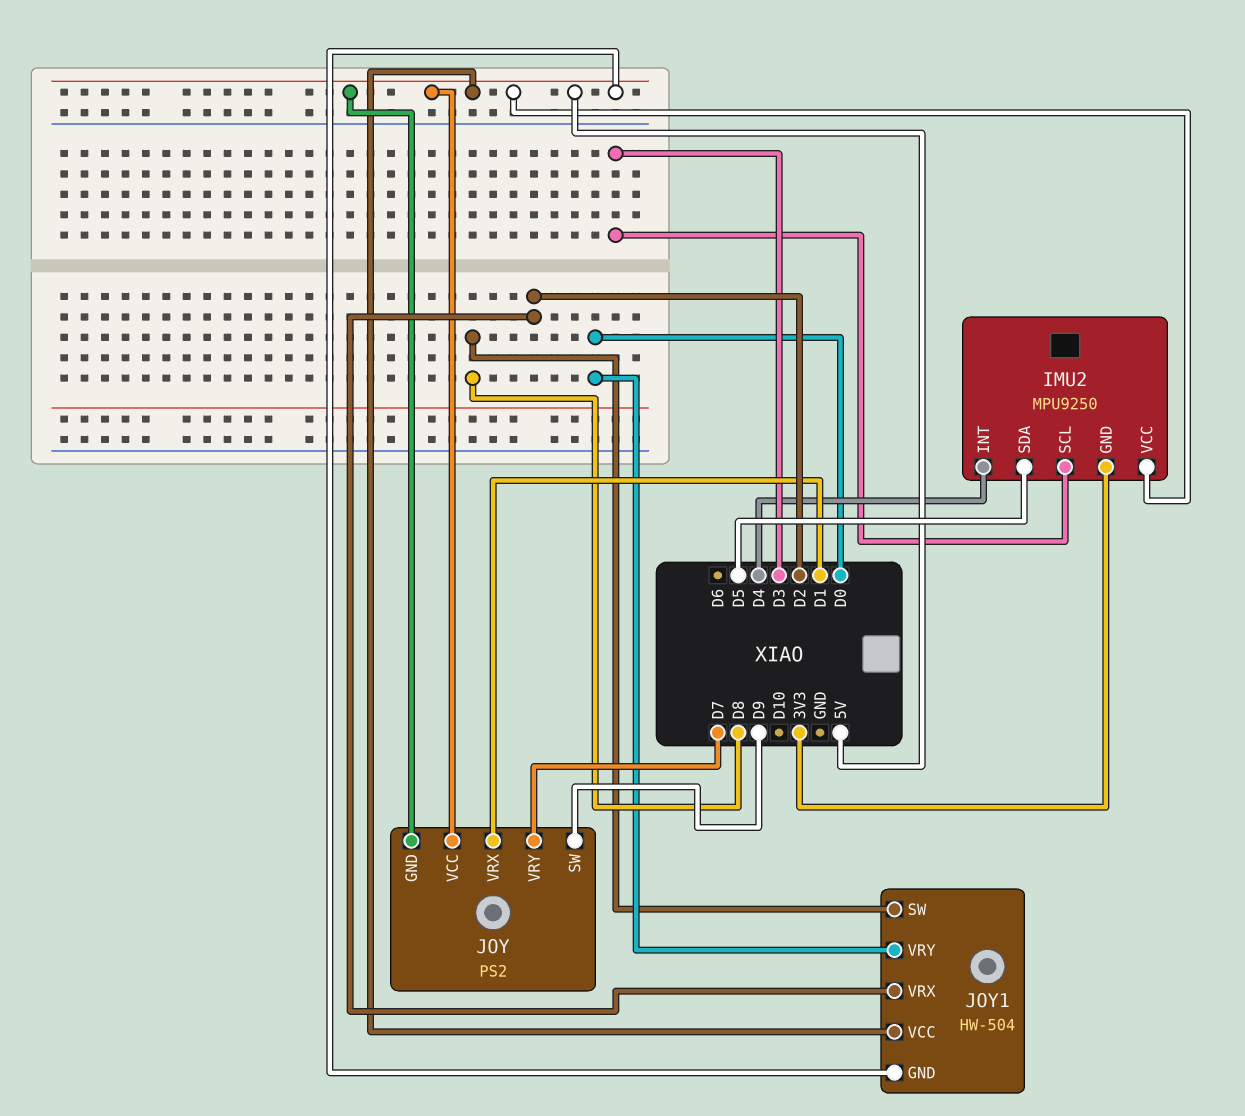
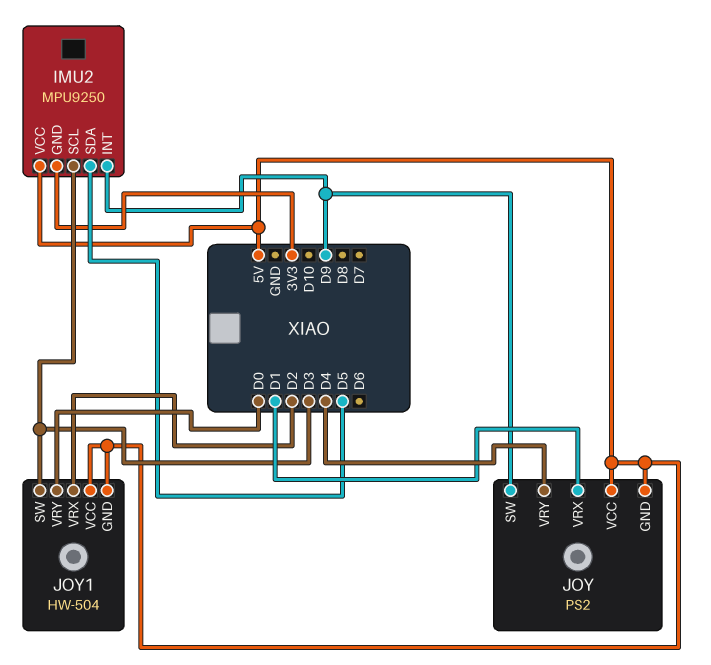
IMU2 pin INT: D4 -> D9
JOY pin VRY: D7 -> D4
JOY1 pin SW: D8 -> D3

